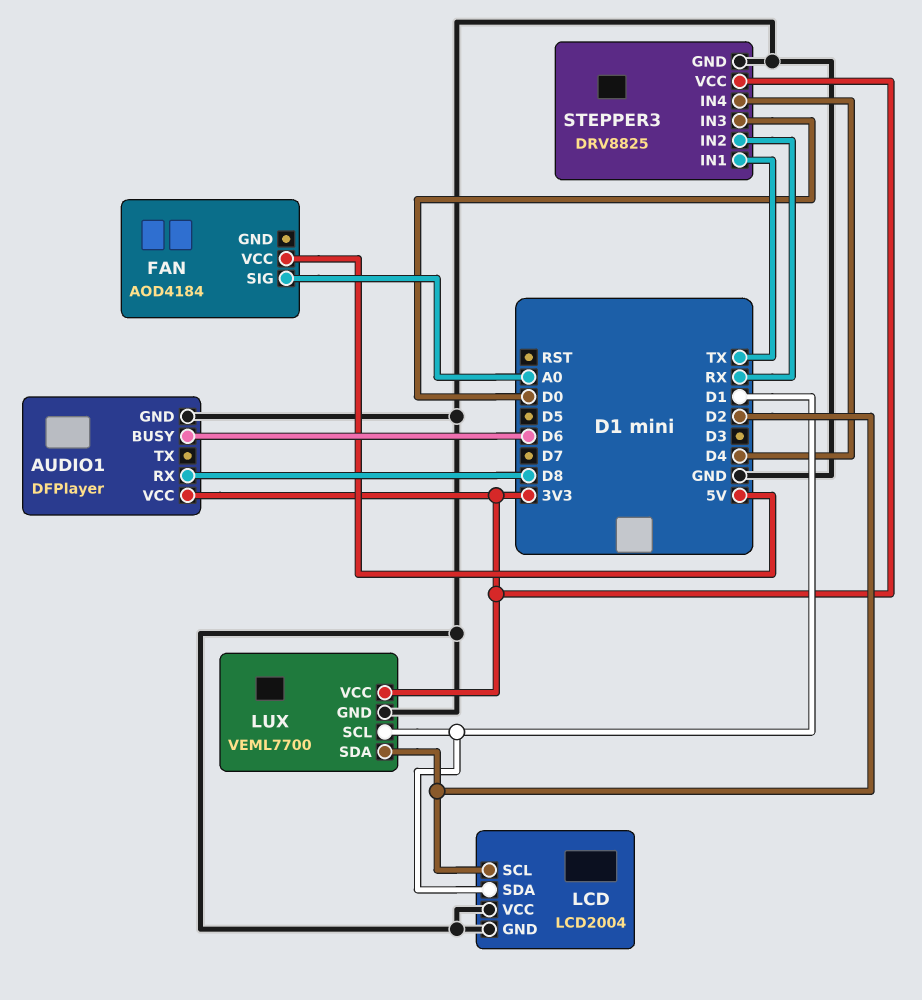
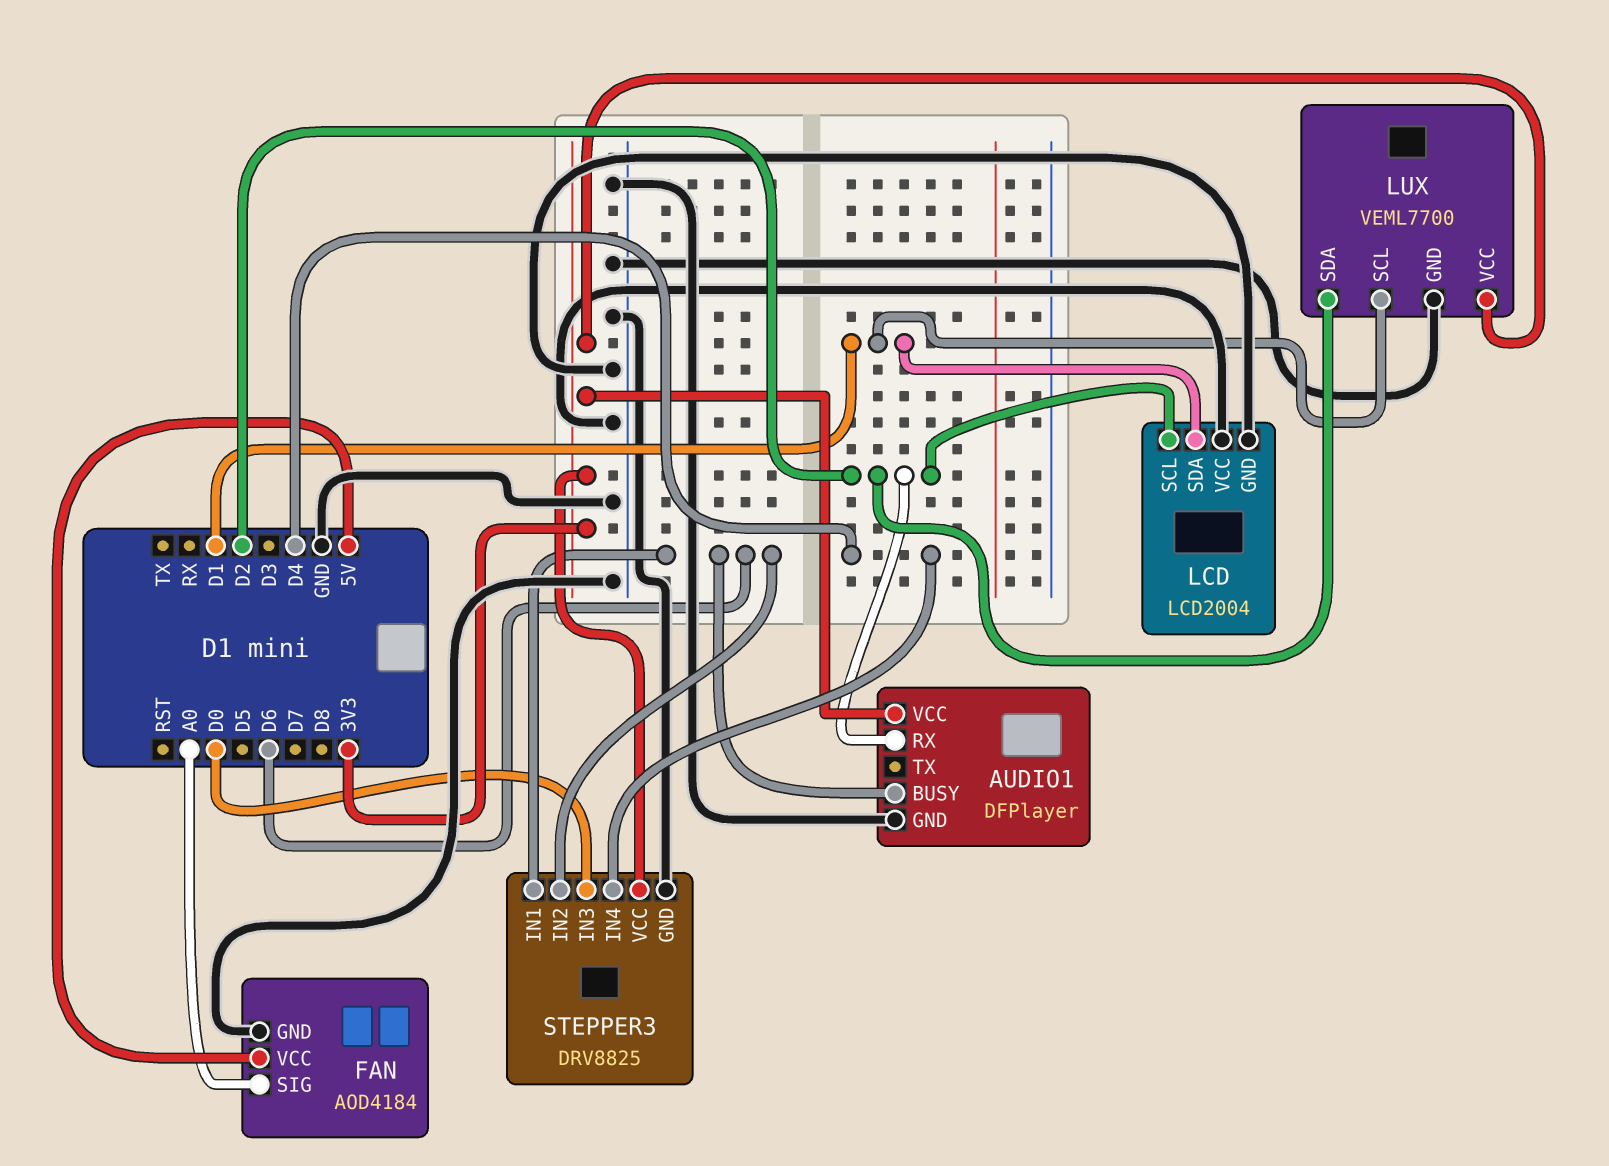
AUDIO1 pin RX: D8 -> D2
FAN pin GND: none -> GND
STEPPER3 pin IN1: TX -> D6
STEPPER3 pin IN2: RX -> D6

